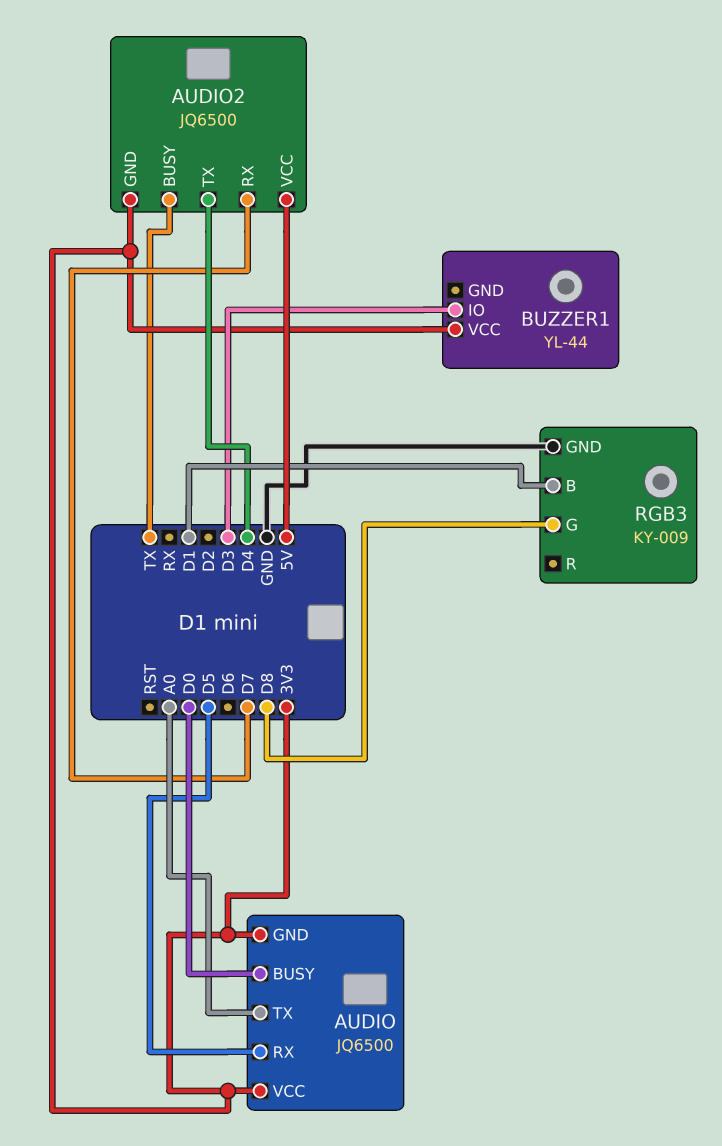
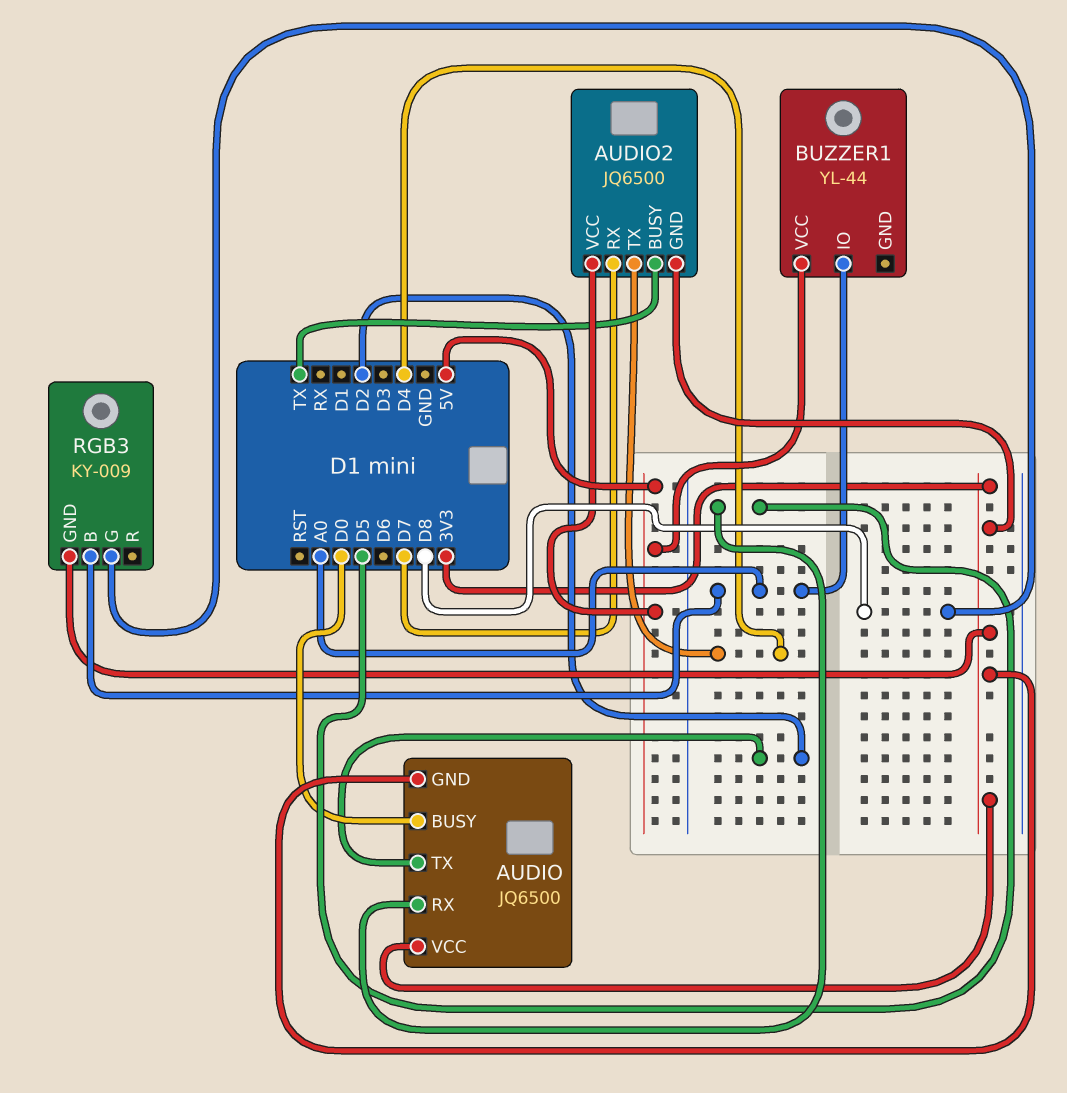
AUDIO pin TX: A0 -> D2
BUZZER1 pin IO: D3 -> A0
BUZZER1 pin VCC: 3V3 -> 5V
RGB3 pin B: D1 -> A0
RGB3 pin GND: GND -> 3V3

